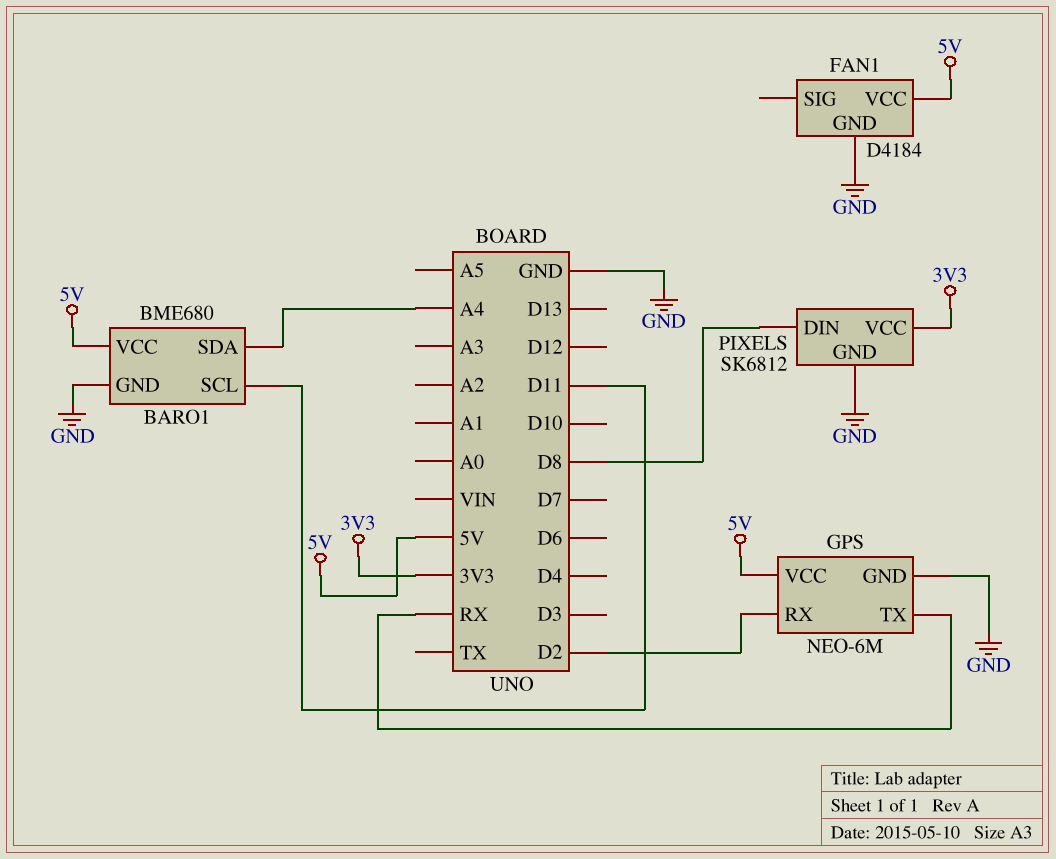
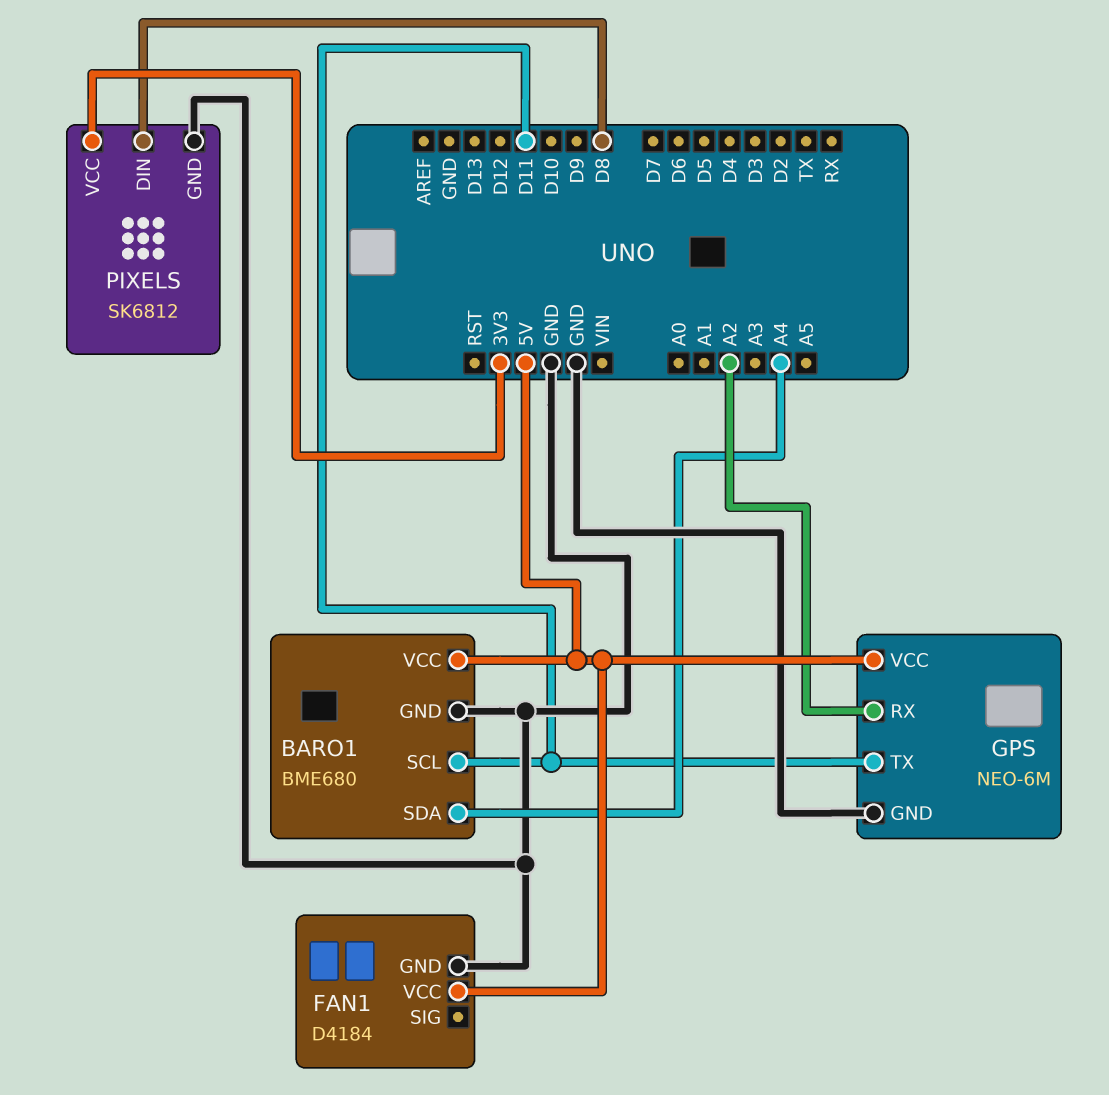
GPS pin RX: D2 -> A2
GPS pin TX: RX -> D11

